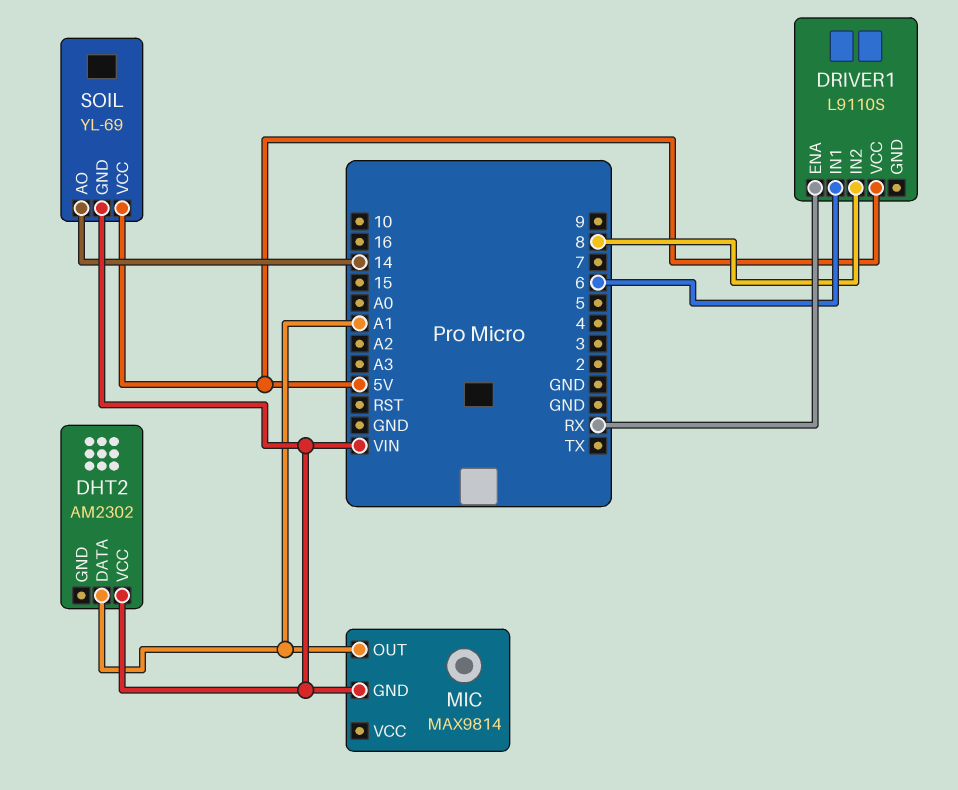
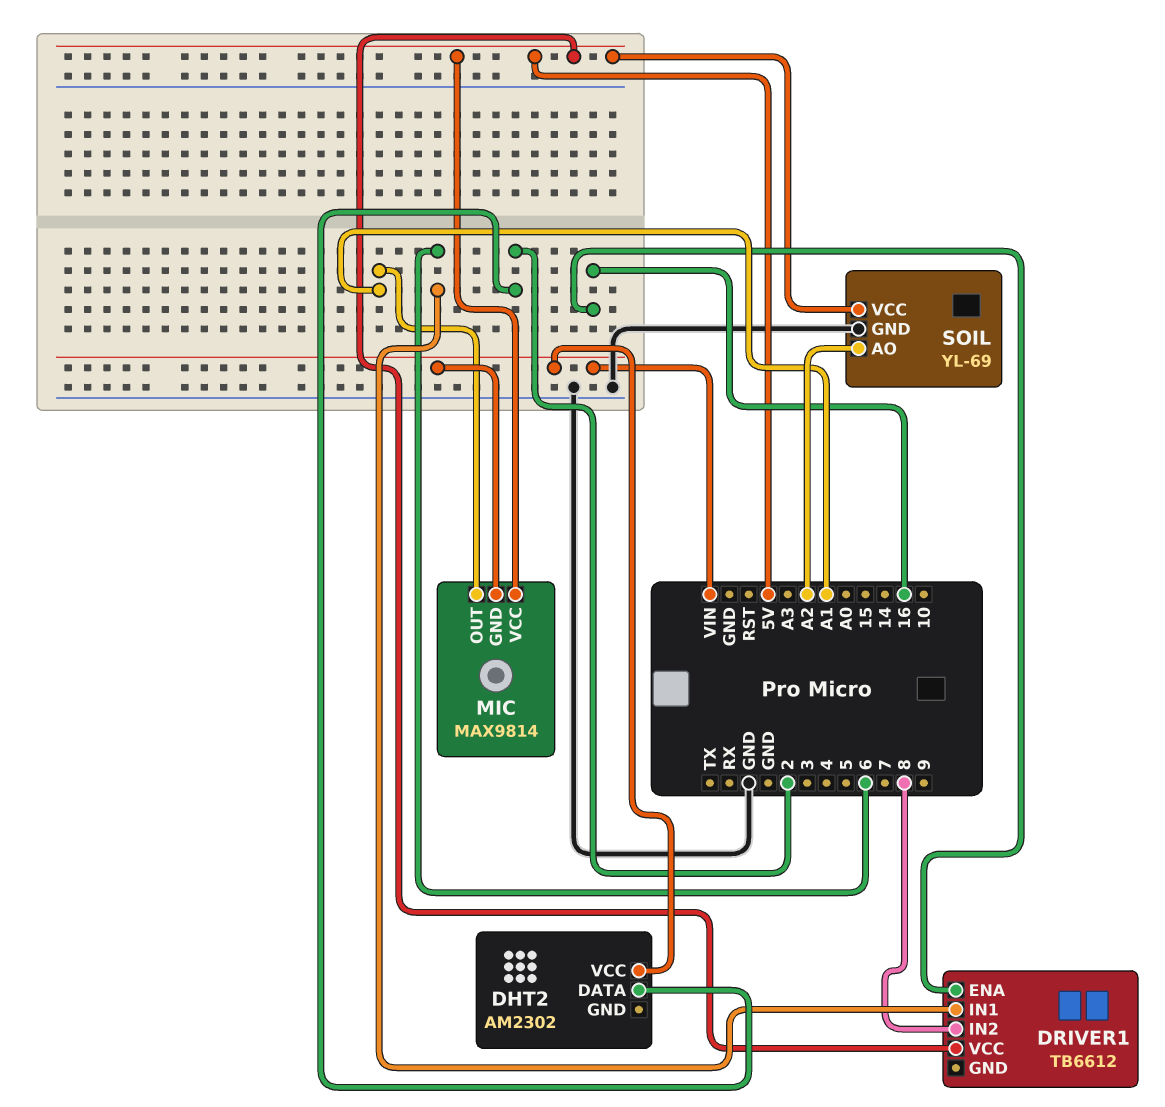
DHT2 pin DATA: A1 -> 2
DRIVER1: L9110S -> TB6612
DRIVER1 pin ENA: RX -> 16
MIC pin VCC: none -> 5V
SOIL pin AO: 14 -> A2
SOIL pin GND: VIN -> GND

